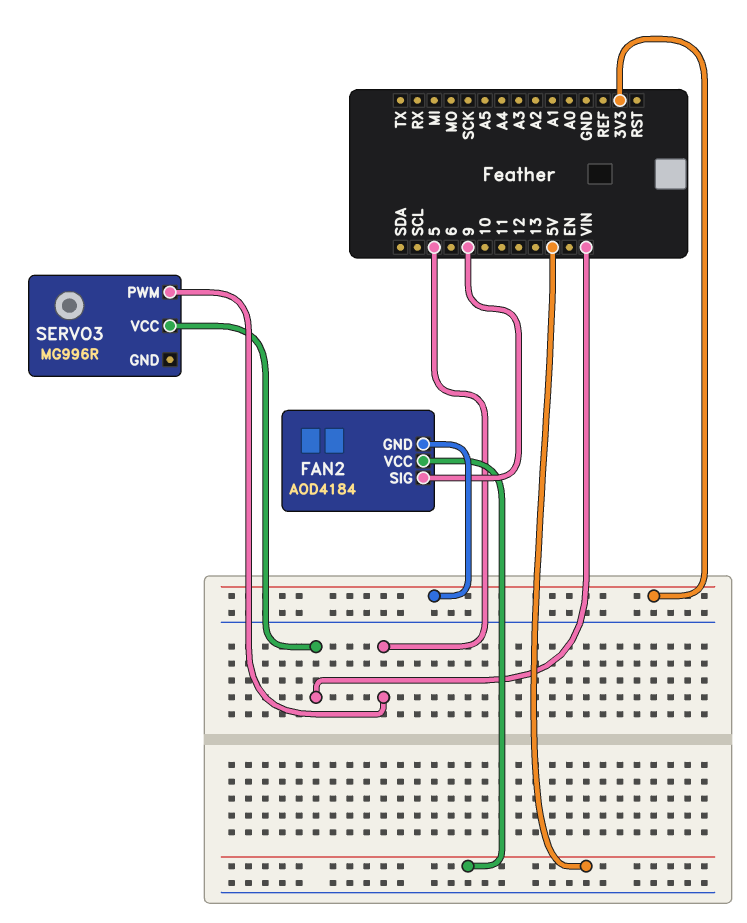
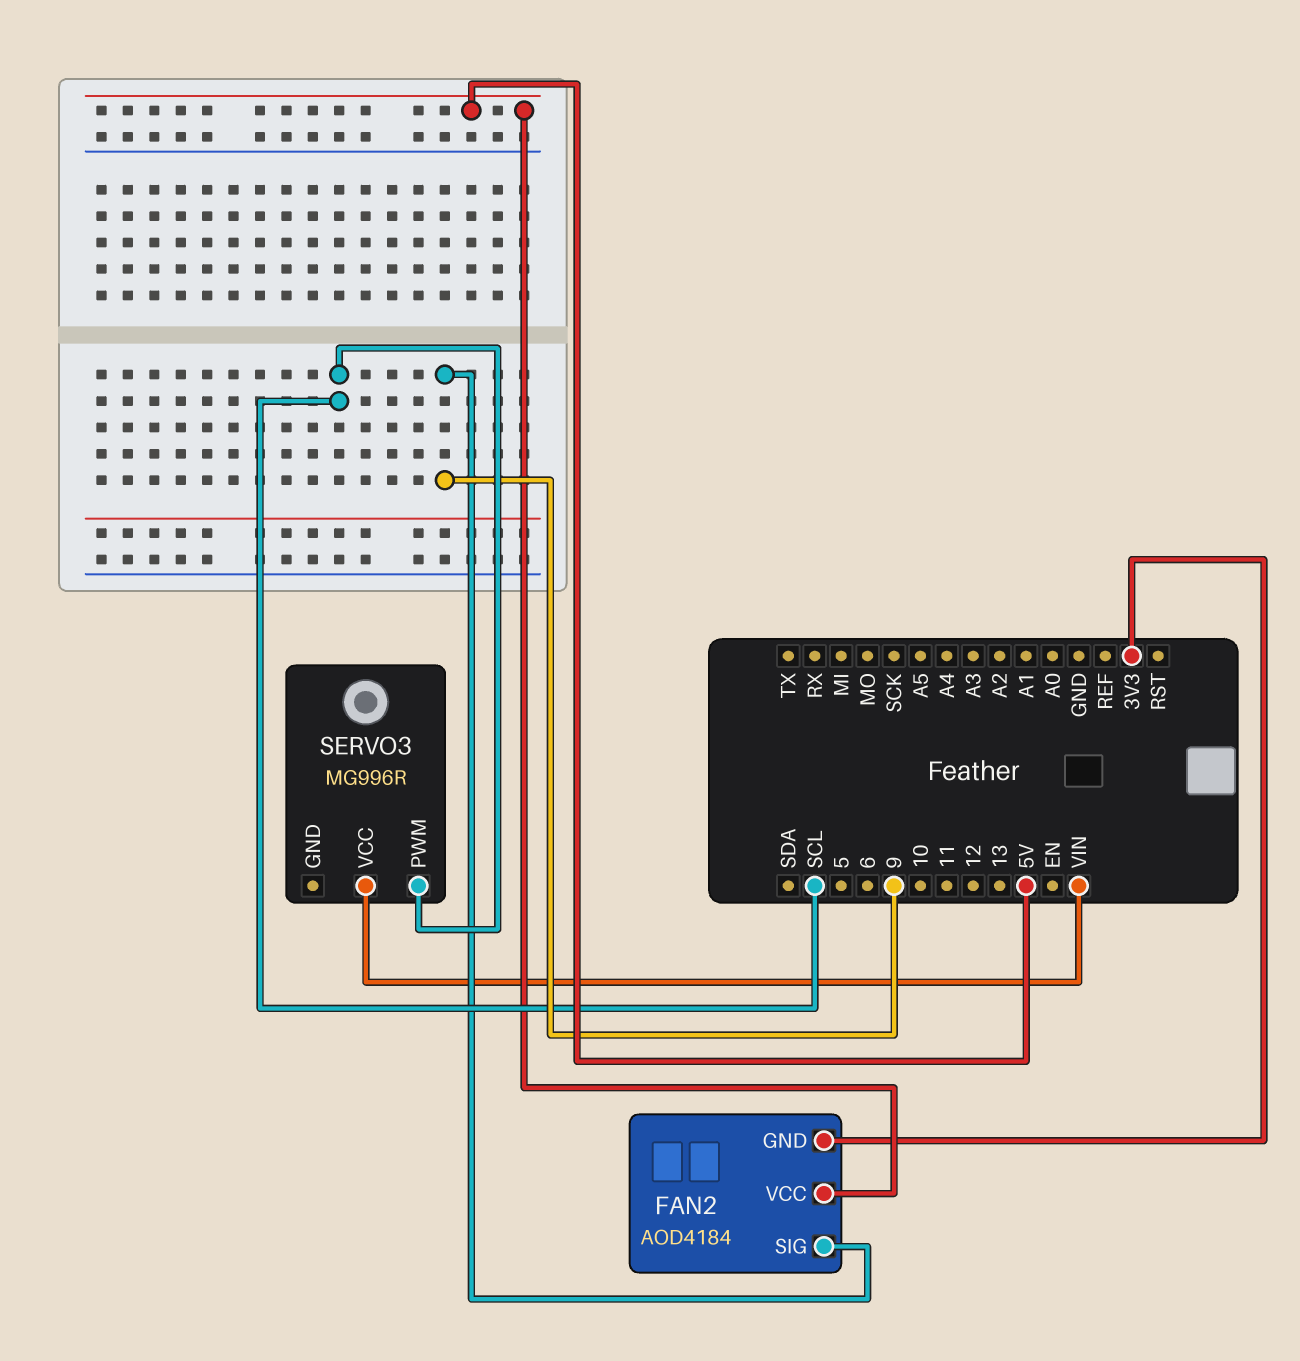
SERVO3 pin PWM: 5 -> SCL

